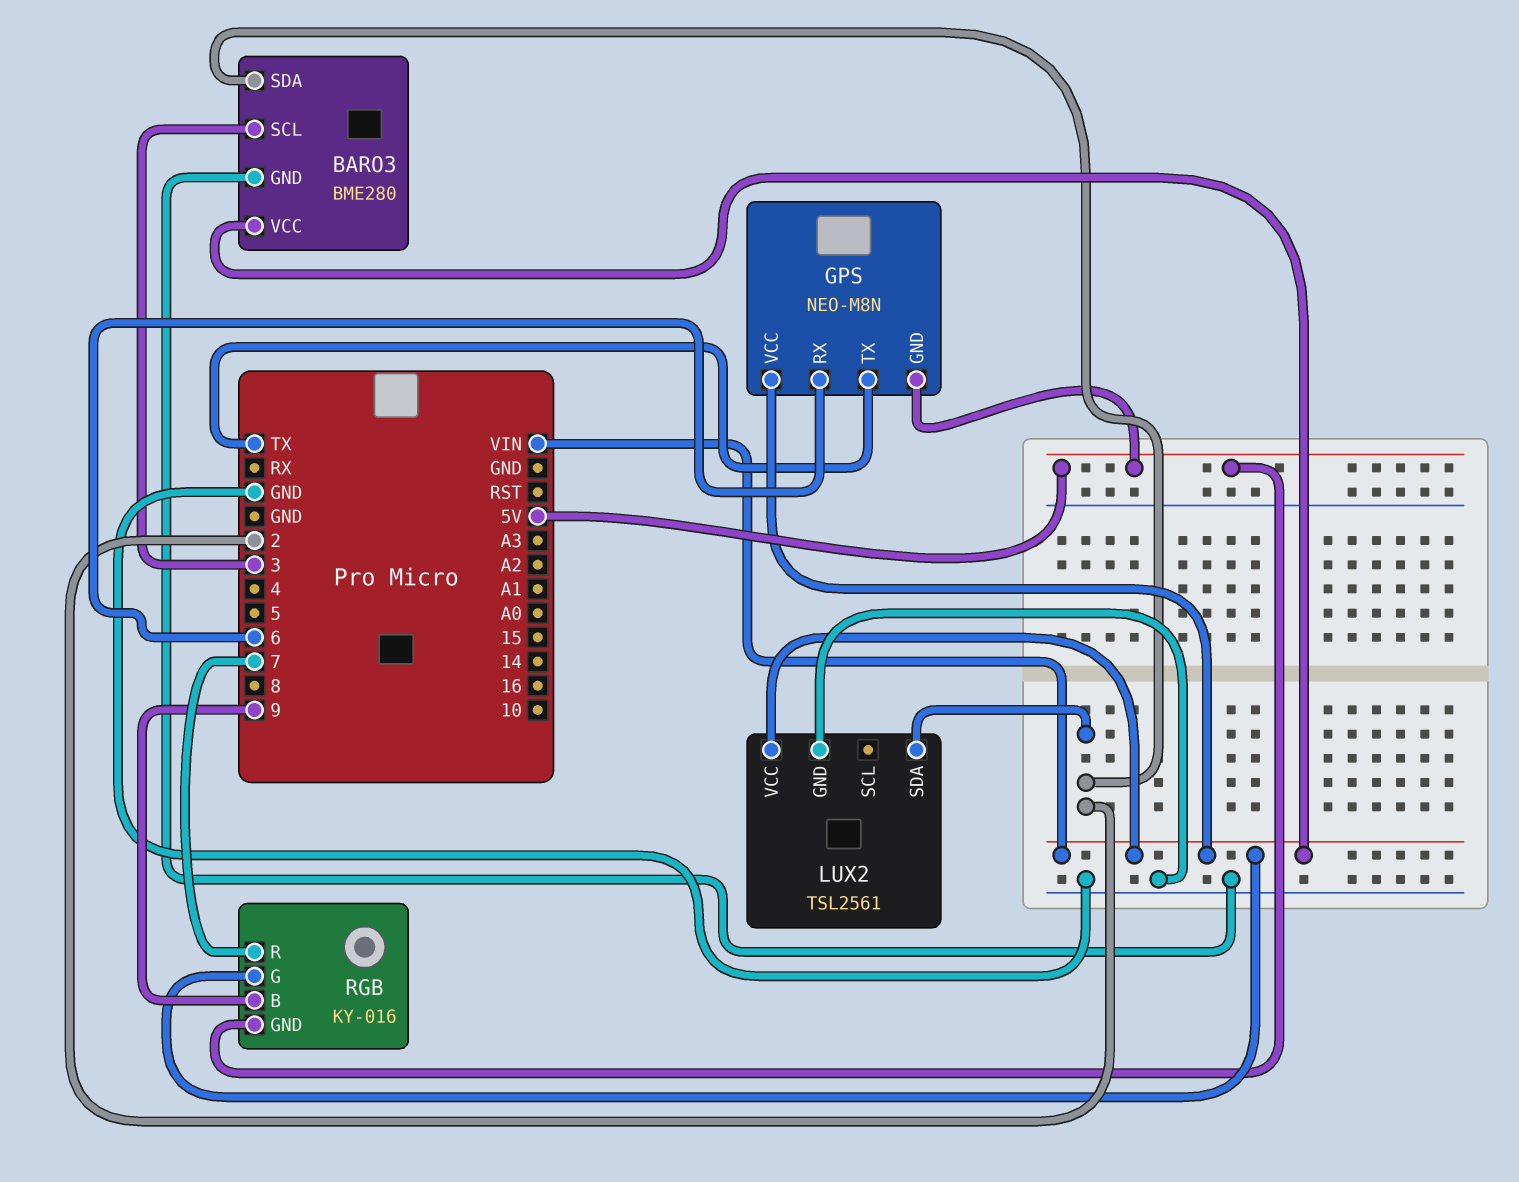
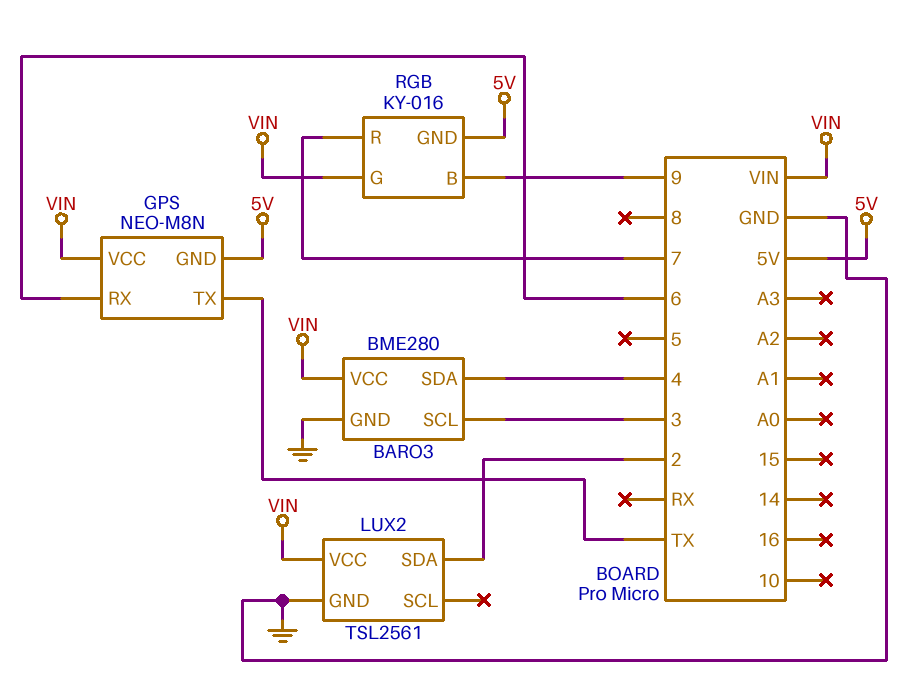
BARO3 pin SDA: 2 -> 4

